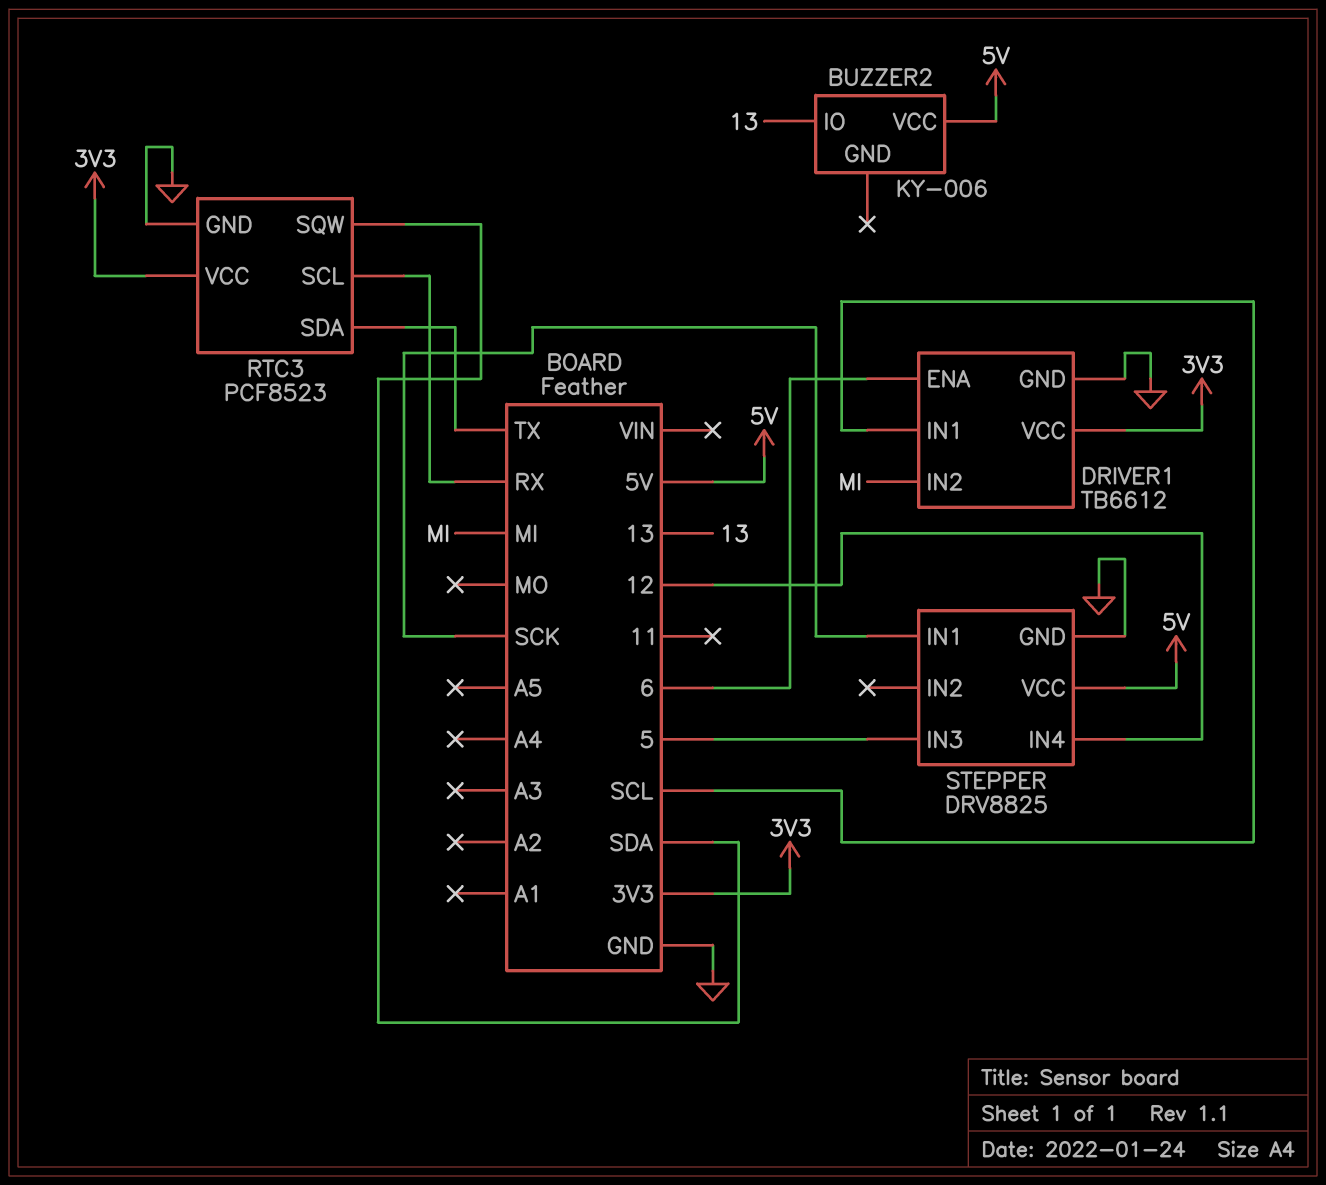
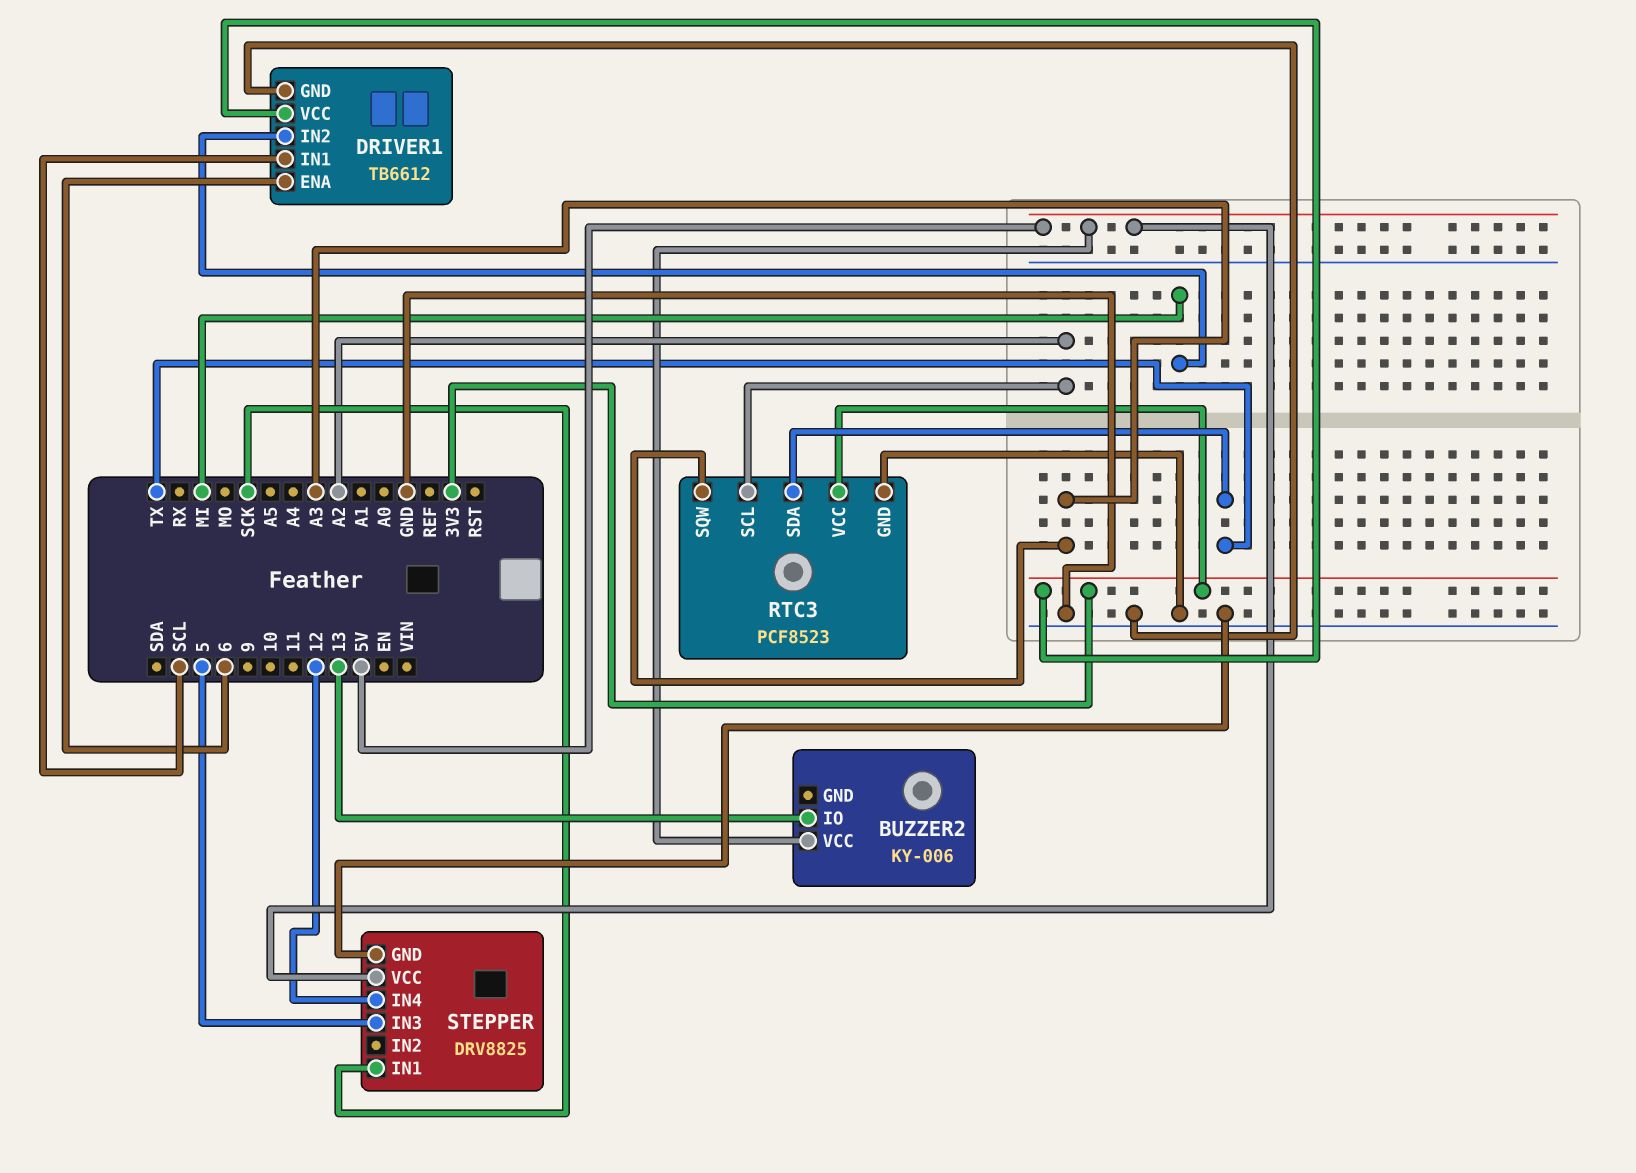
RTC3 pin SCL: RX -> A2
RTC3 pin SQW: SDA -> A3

